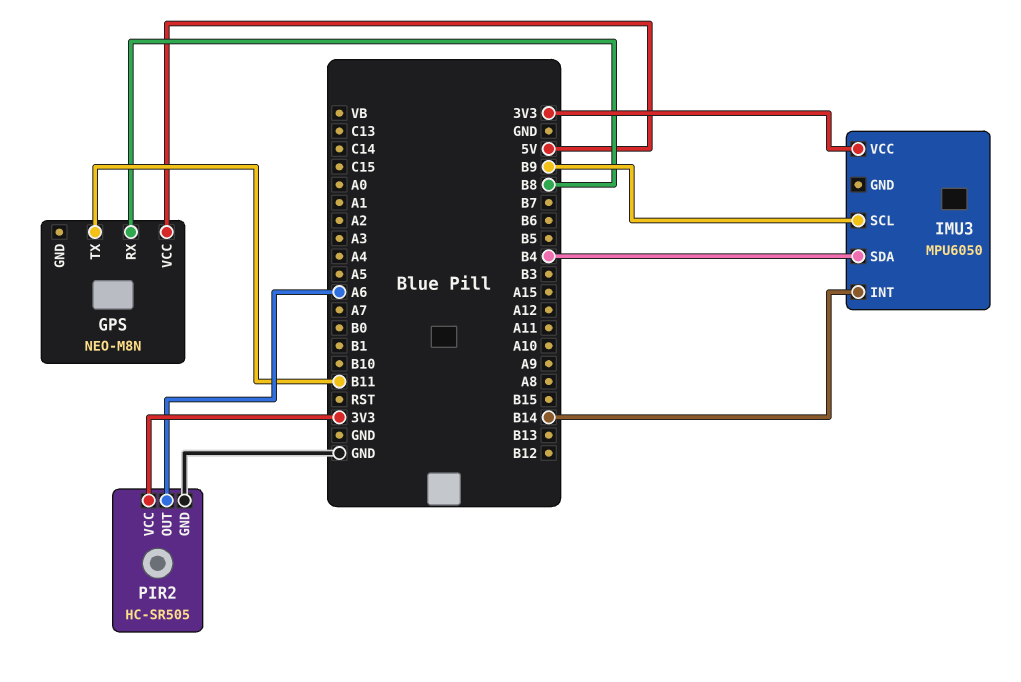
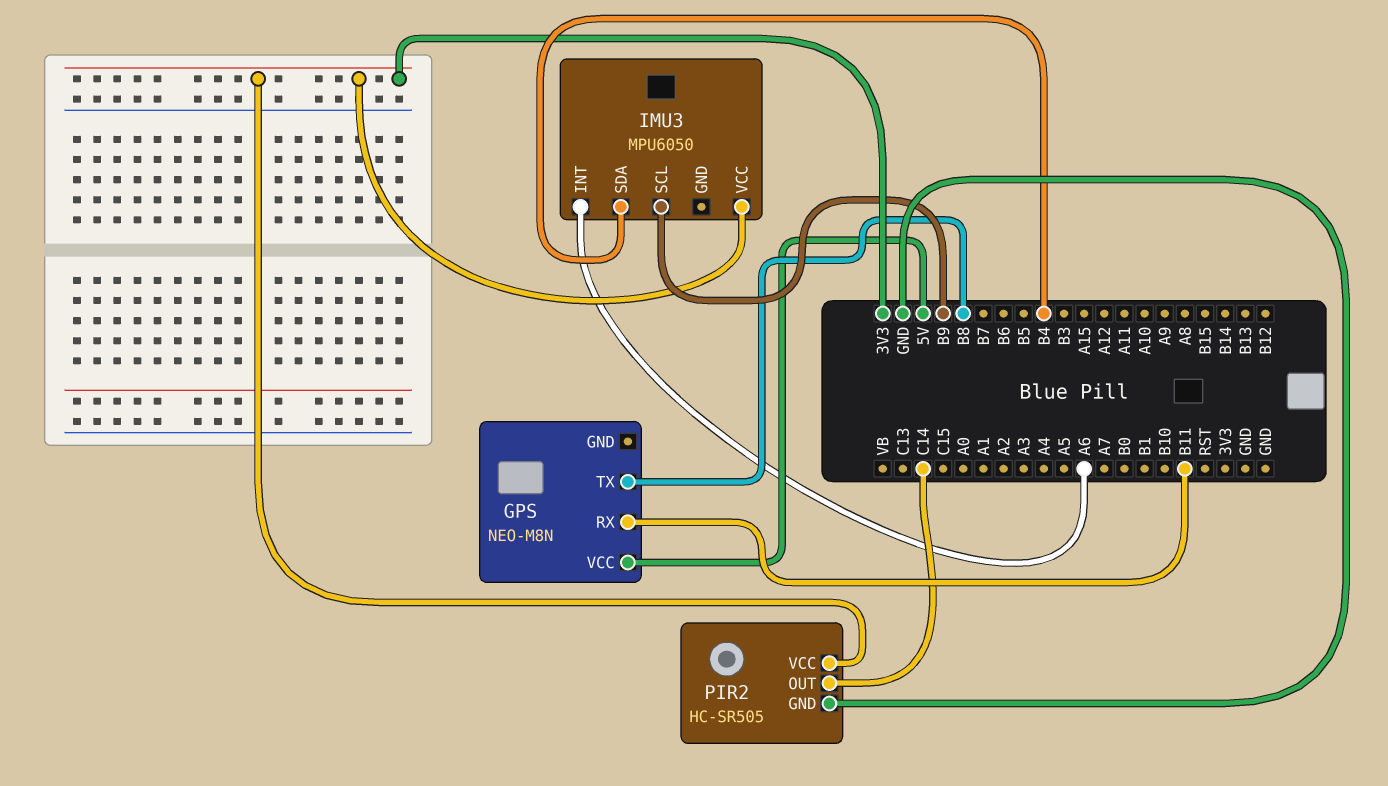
GPS pin RX: B8 -> B11
GPS pin TX: B11 -> B8
IMU3 pin INT: B14 -> A6
PIR2 pin OUT: A6 -> C14

